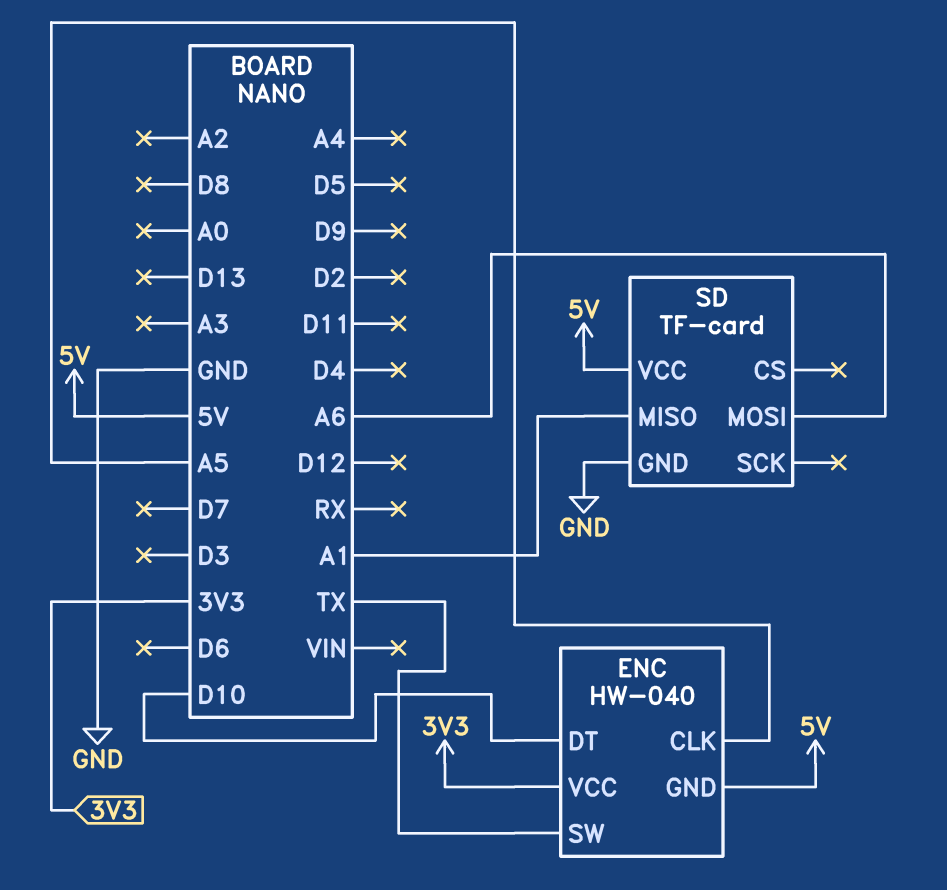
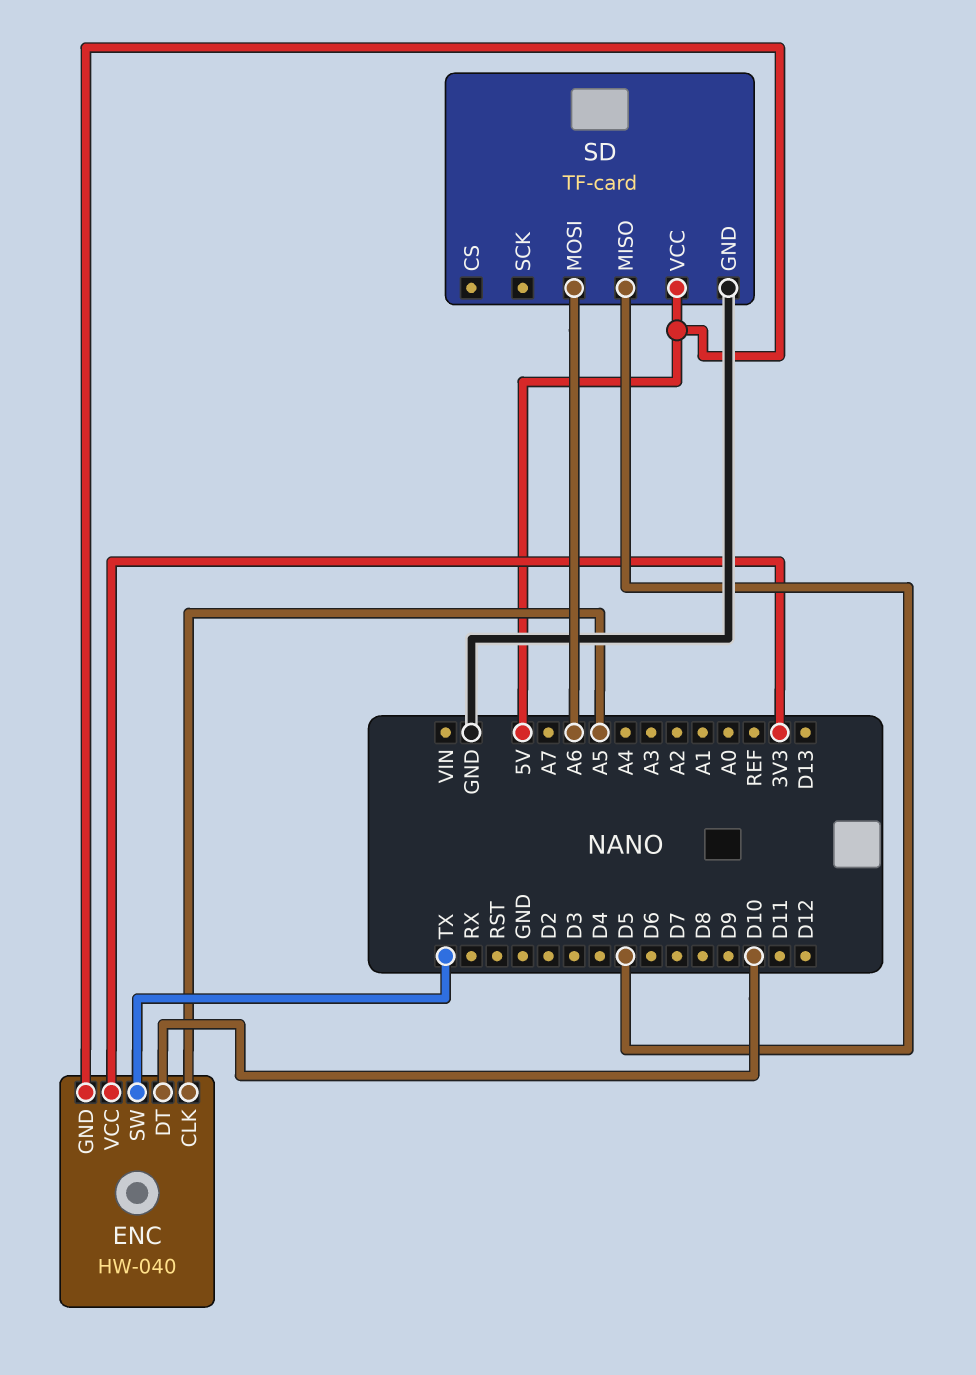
SD pin MISO: A1 -> D5

